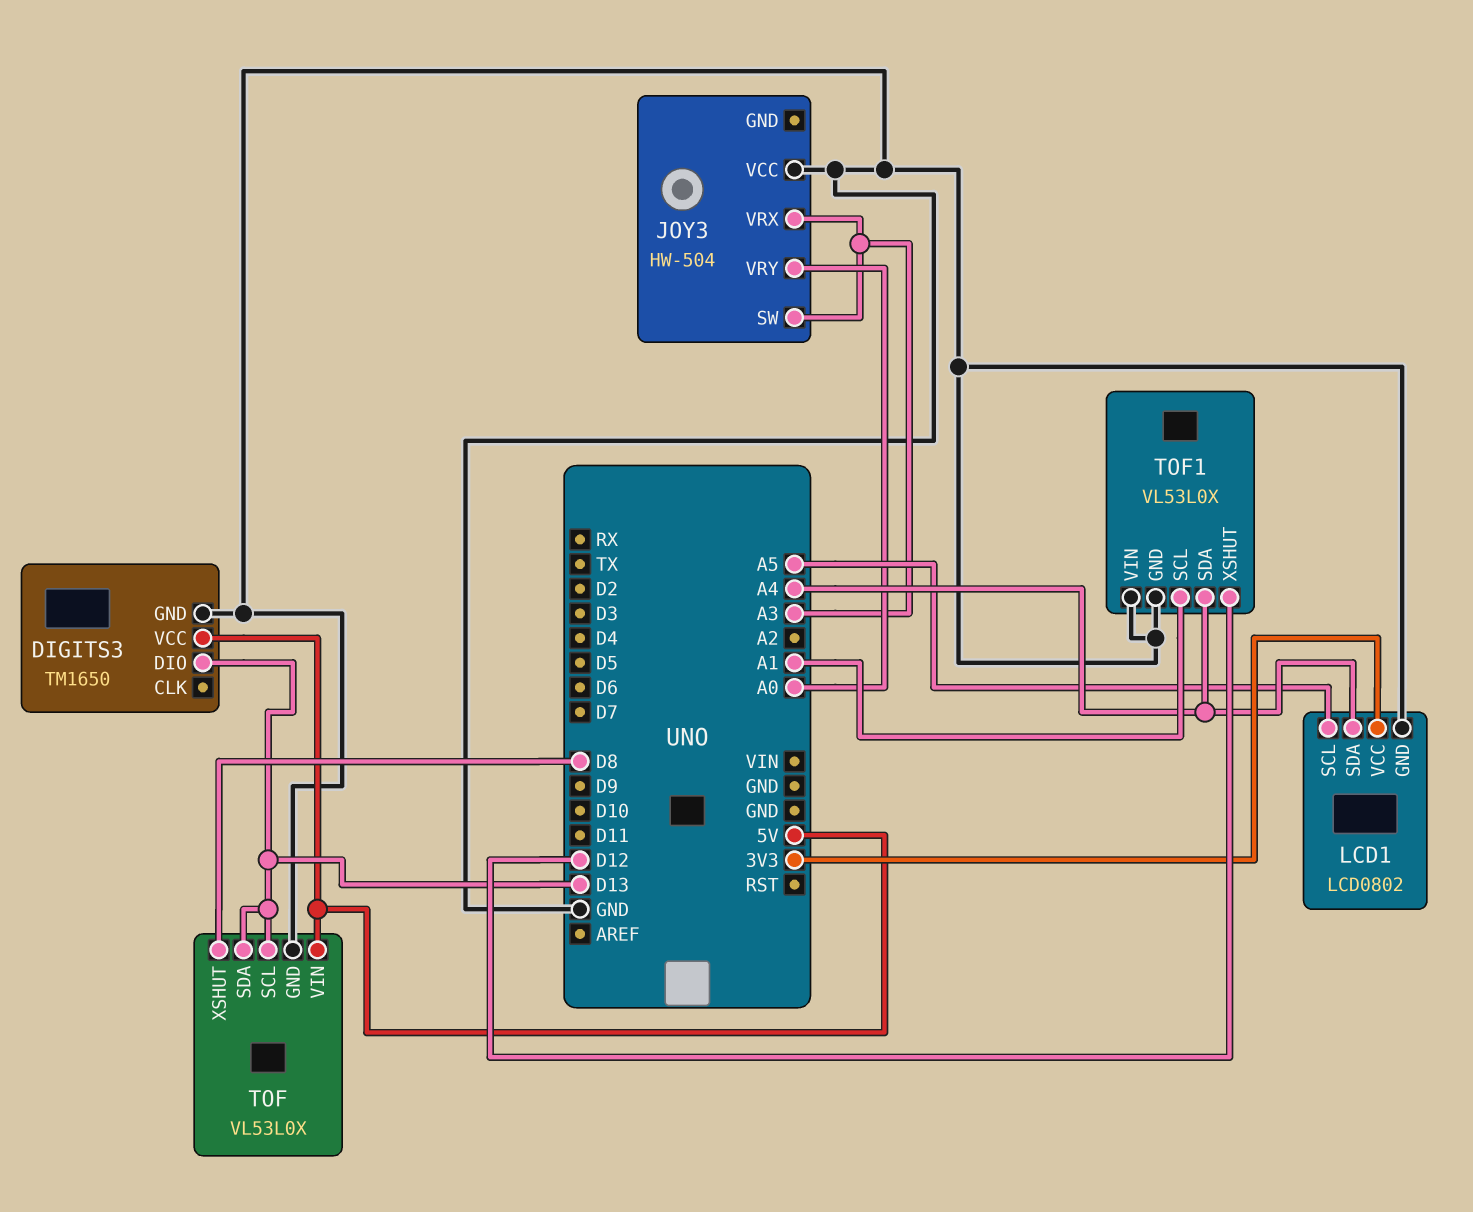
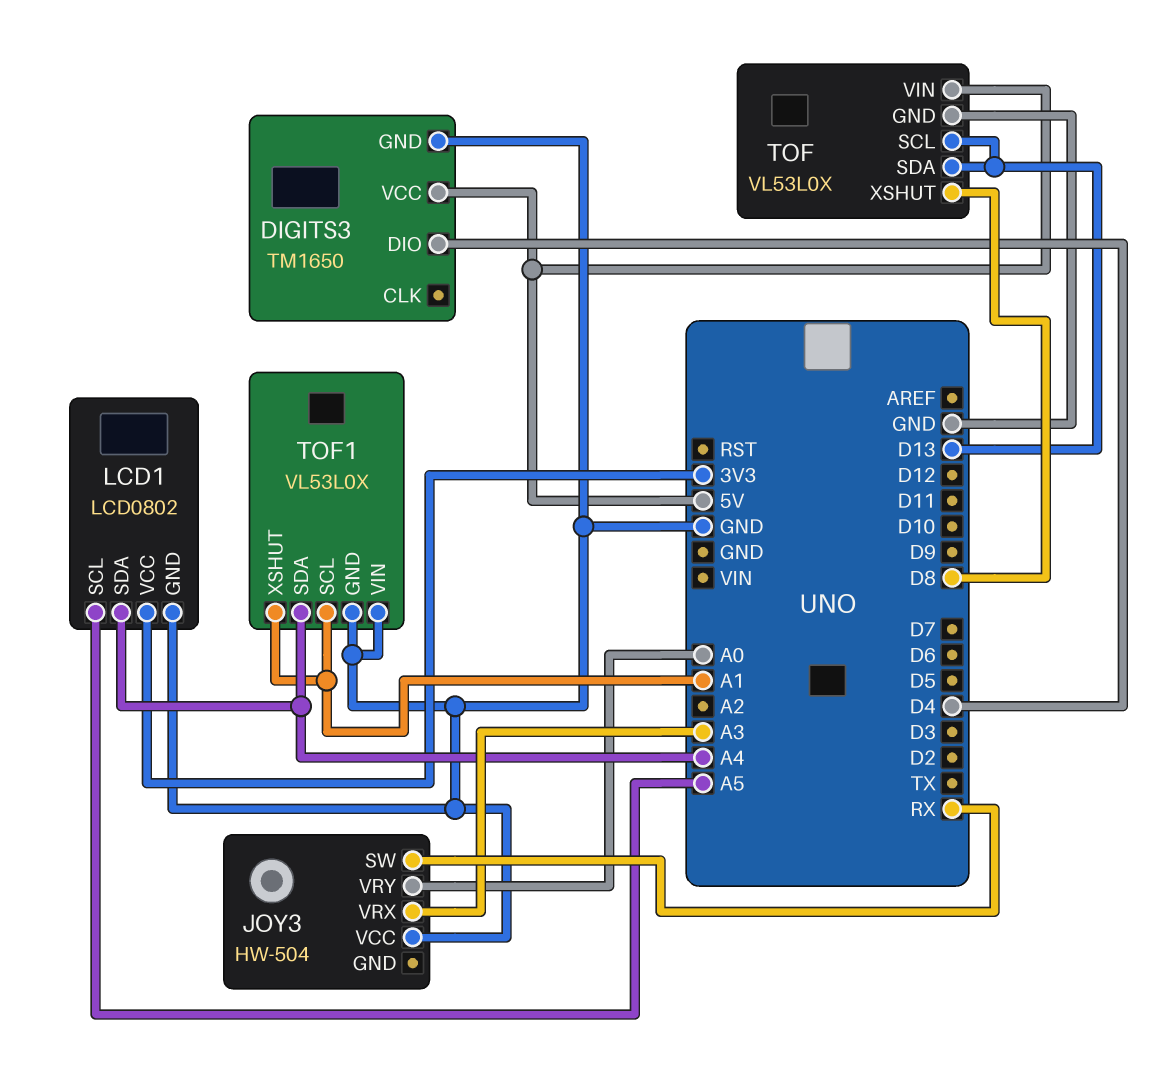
DIGITS3 pin DIO: D13 -> D4
JOY3 pin SW: A3 -> RX
TOF1 pin XSHUT: D12 -> A1

